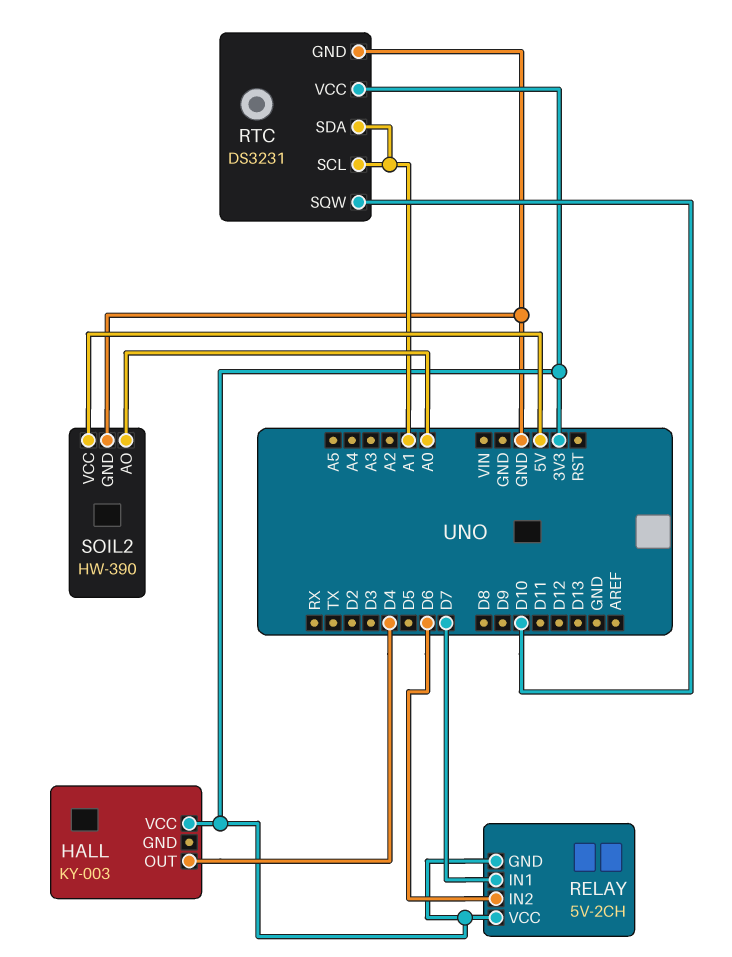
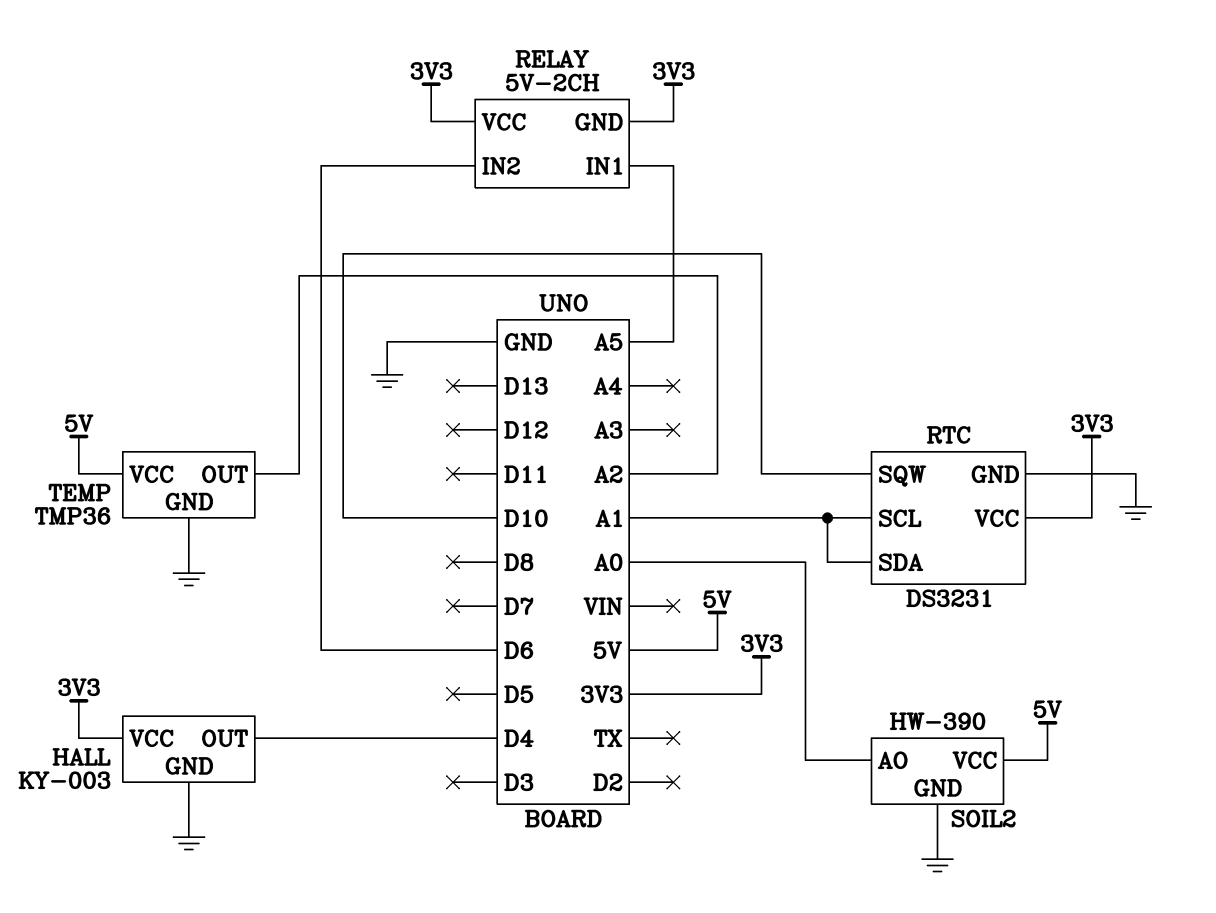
HALL pin GND: none -> GND
RELAY pin IN1: D7 -> A5
TEMP: none -> TMP36
TEMP pin GND: none -> GND
TEMP pin OUT: none -> A2
TEMP pin VCC: none -> 5V

